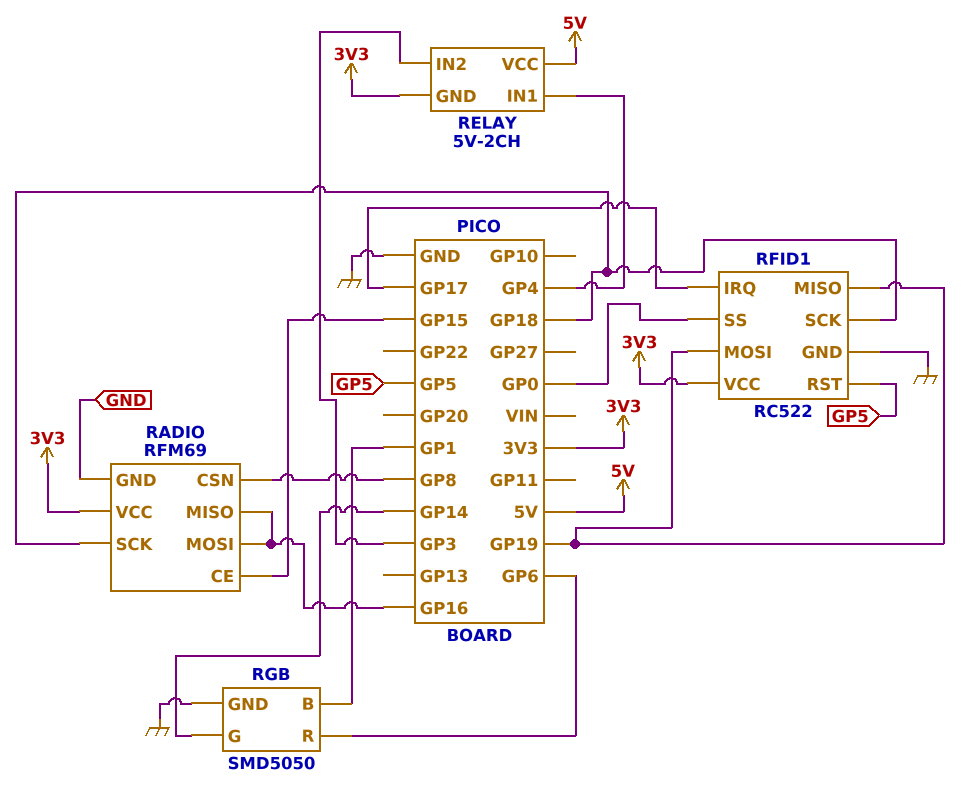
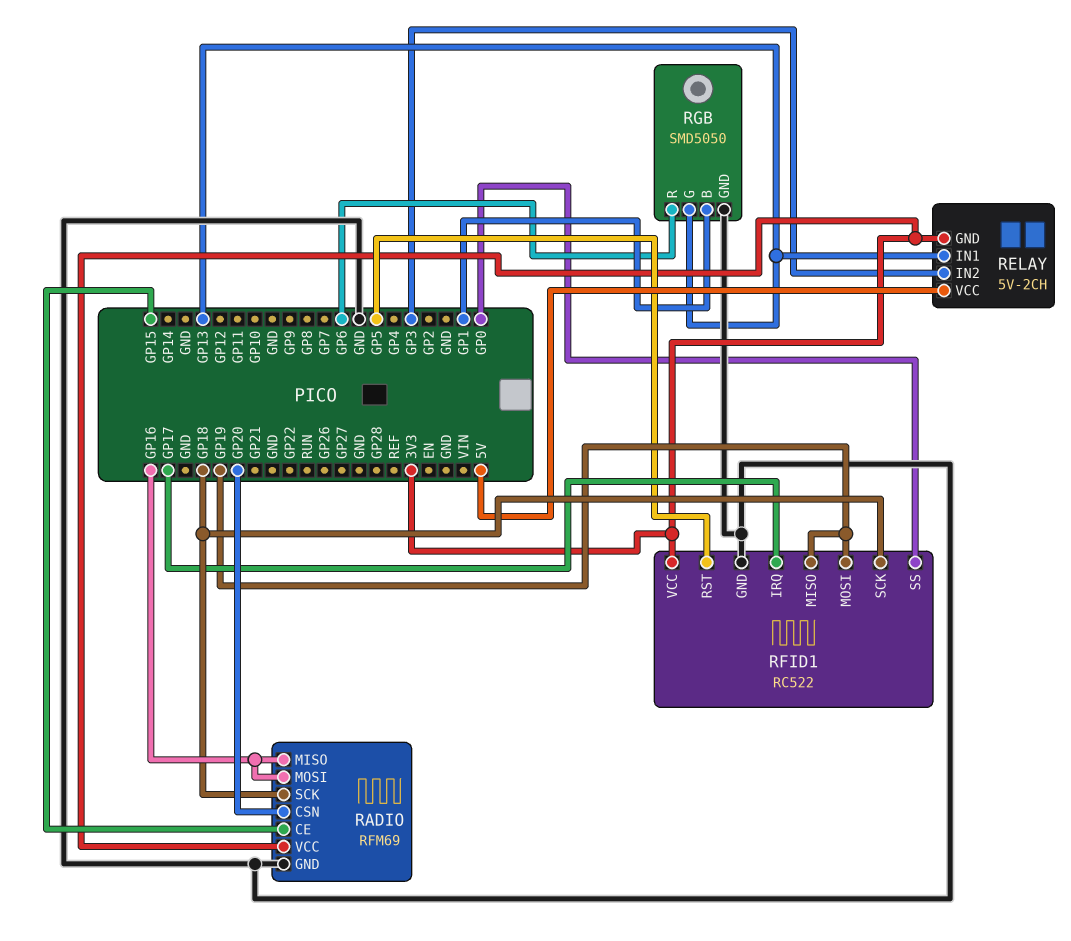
RADIO pin CSN: GP8 -> GP20
RELAY pin IN1: GP4 -> GP13
RGB pin G: GP14 -> GP13

